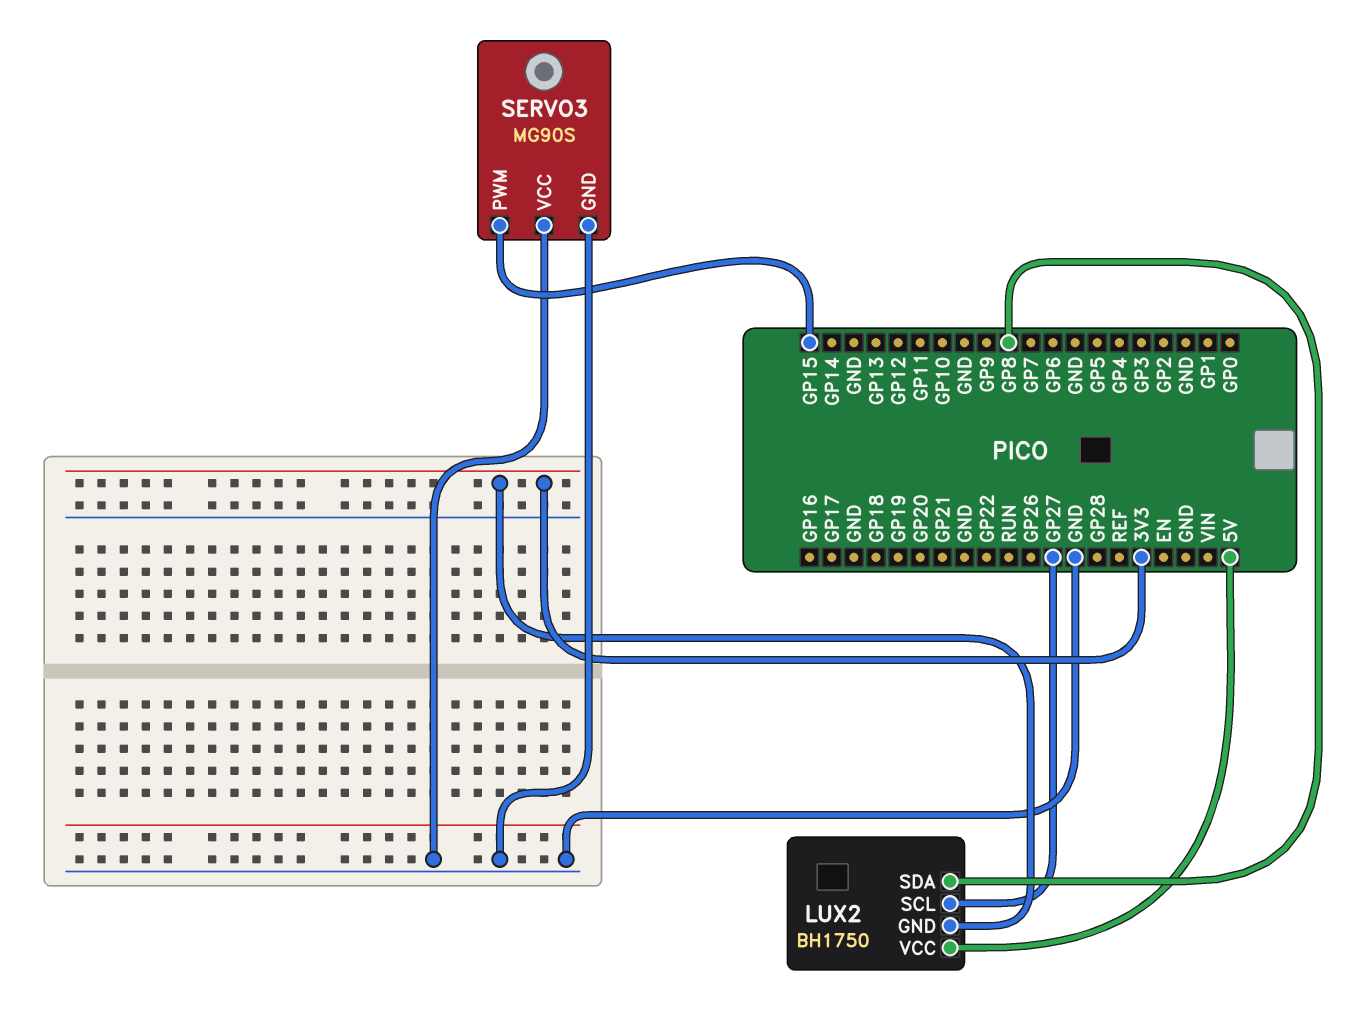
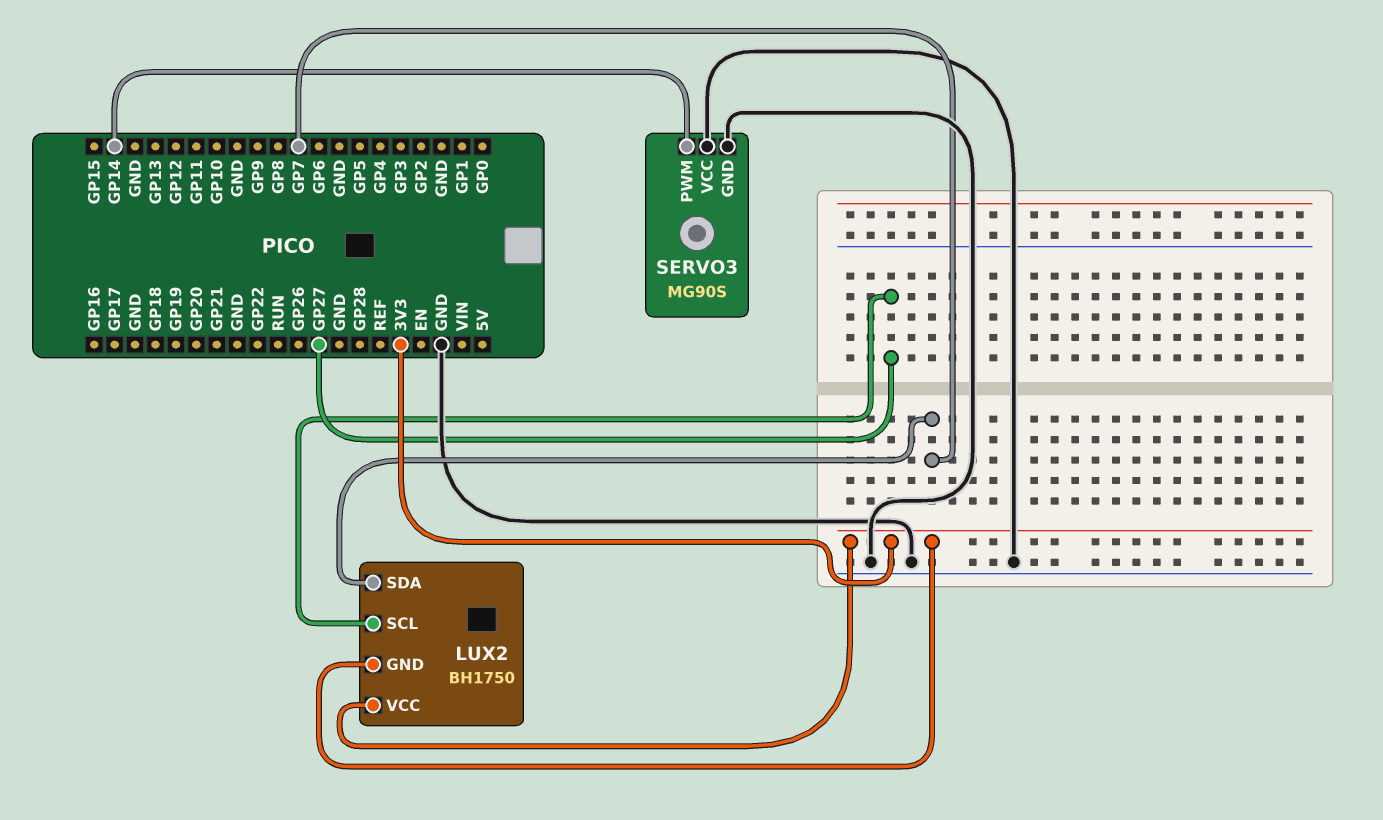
LUX2 pin SDA: GP8 -> GP7
LUX2 pin VCC: 5V -> 3V3
SERVO3 pin PWM: GP15 -> GP14

